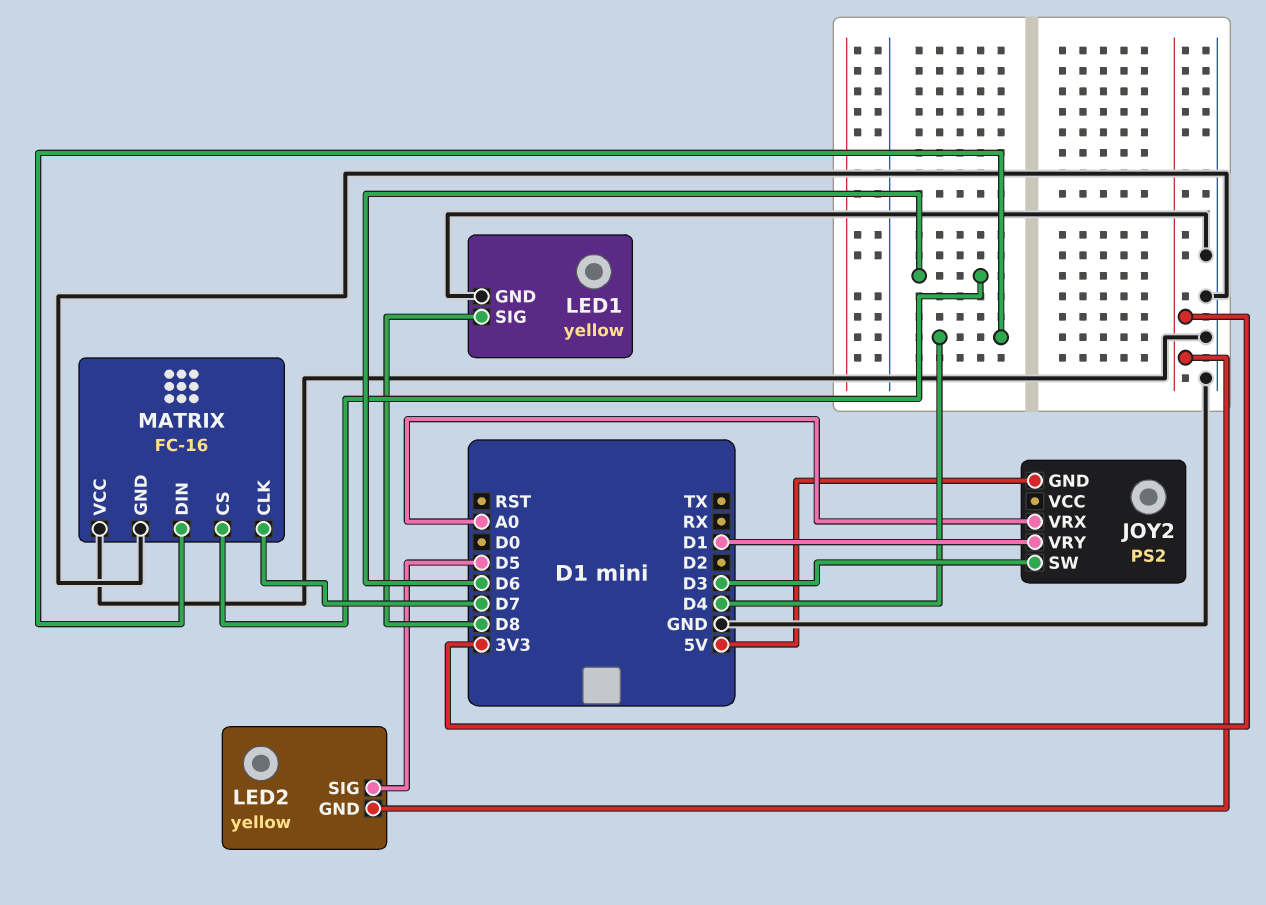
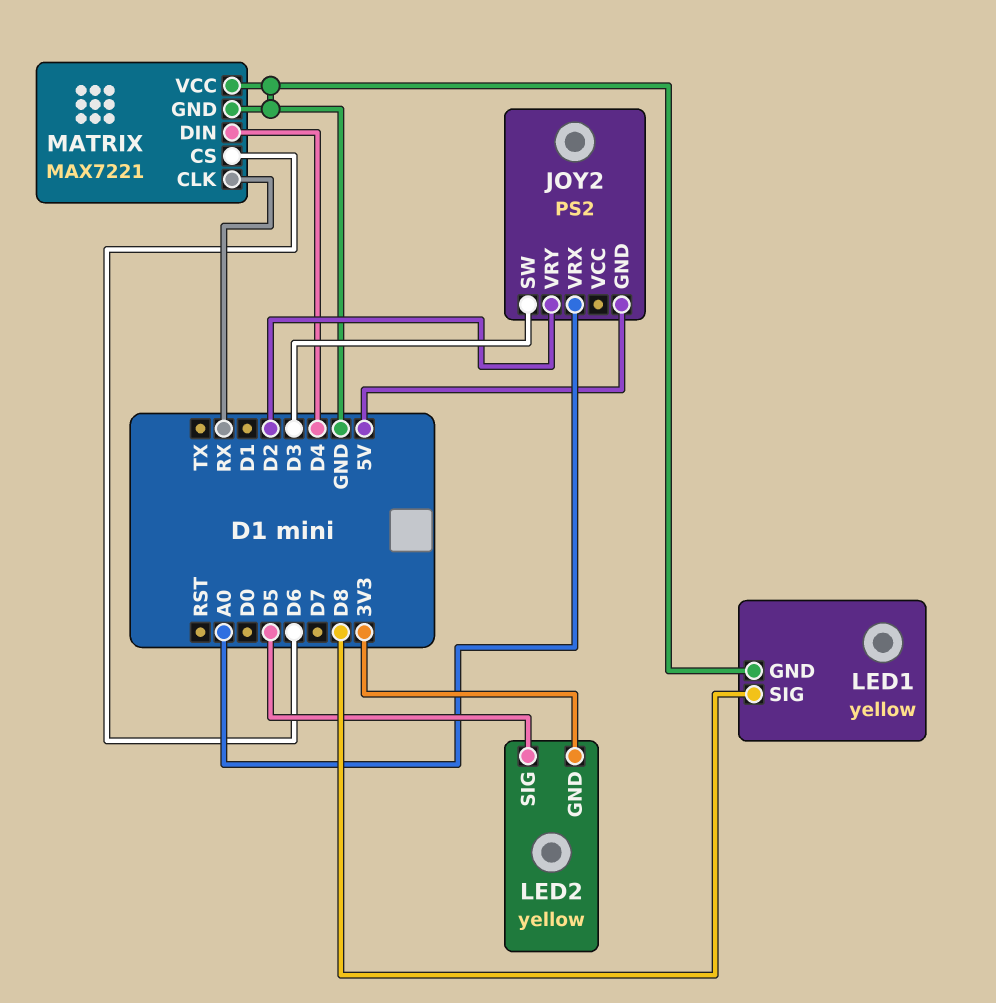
JOY2 pin VRY: D1 -> D2
MATRIX: FC-16 -> MAX7221
MATRIX pin CLK: D7 -> RX

